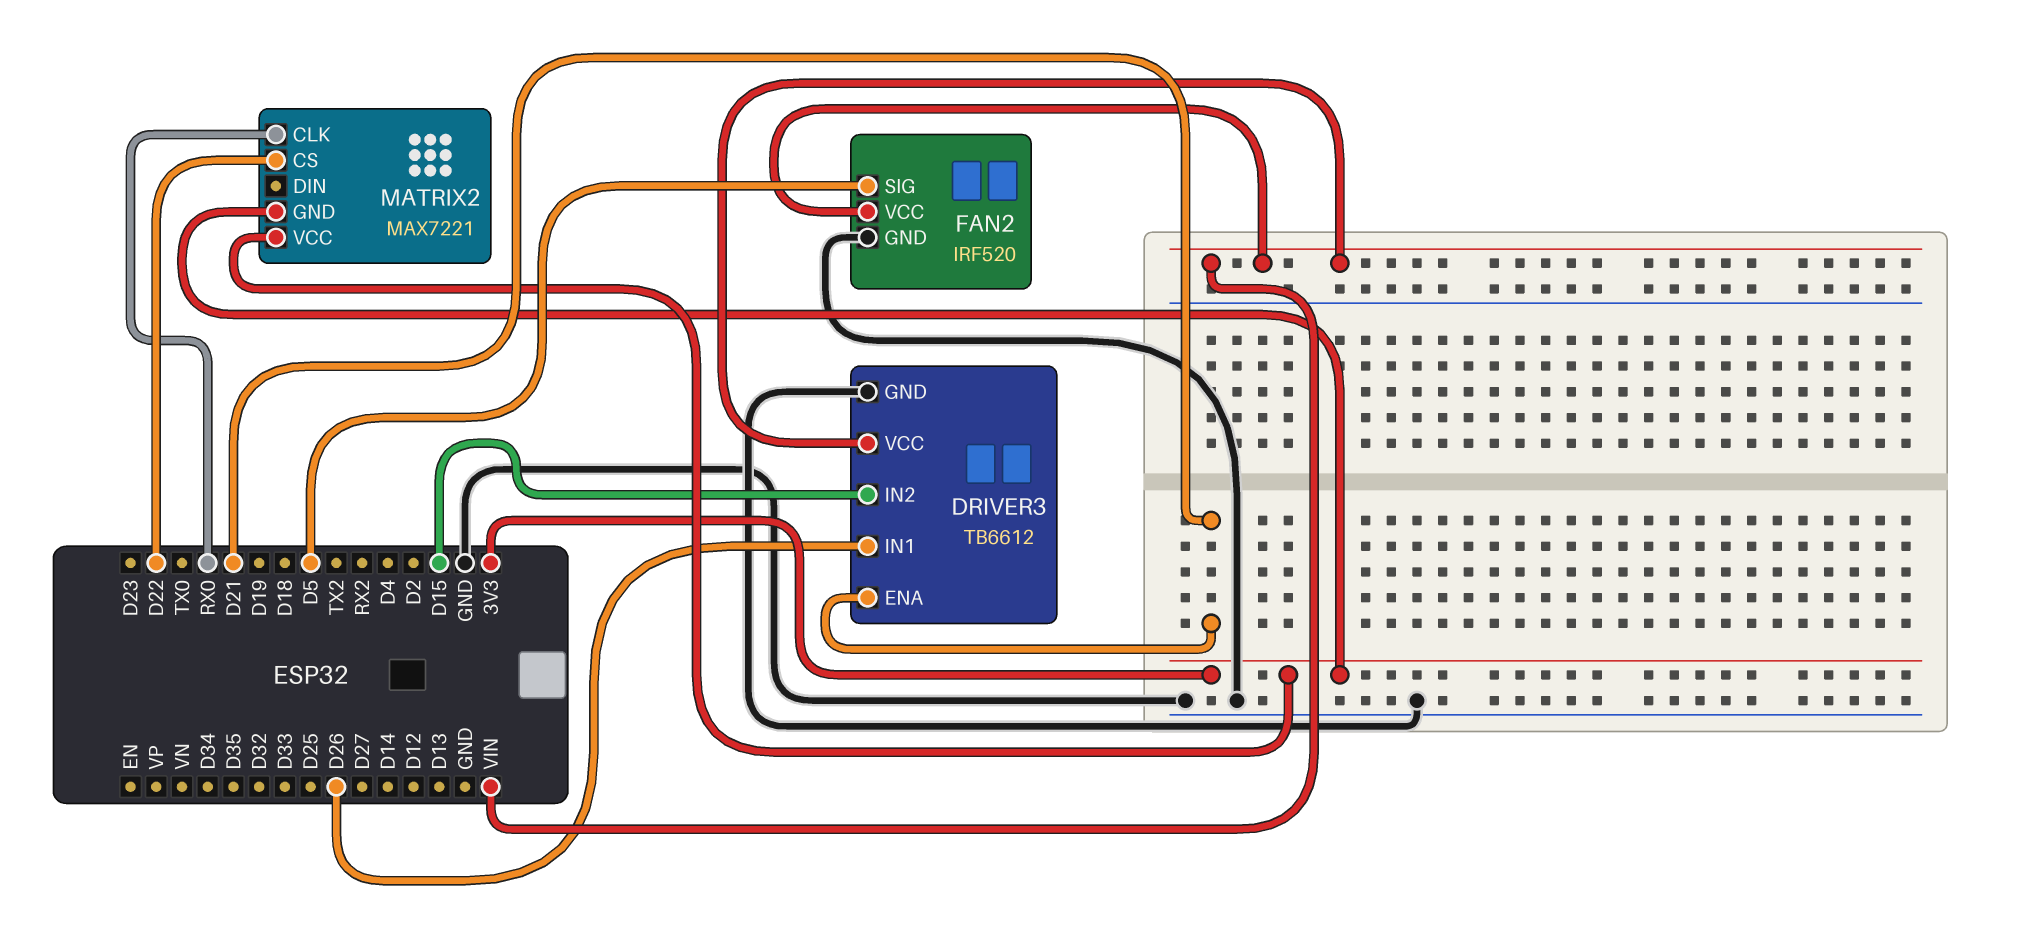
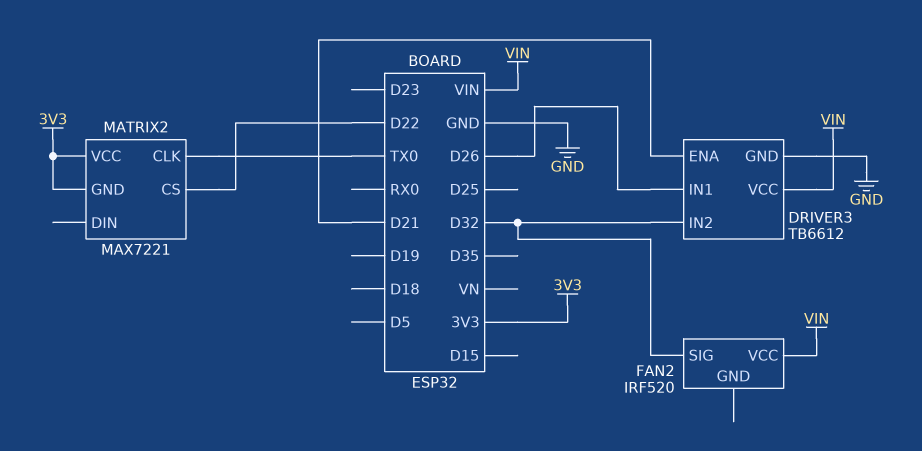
DRIVER3 pin IN2: D15 -> D32
FAN2 pin GND: GND -> none
FAN2 pin SIG: D5 -> D32
MATRIX2 pin CLK: RX0 -> TX0

